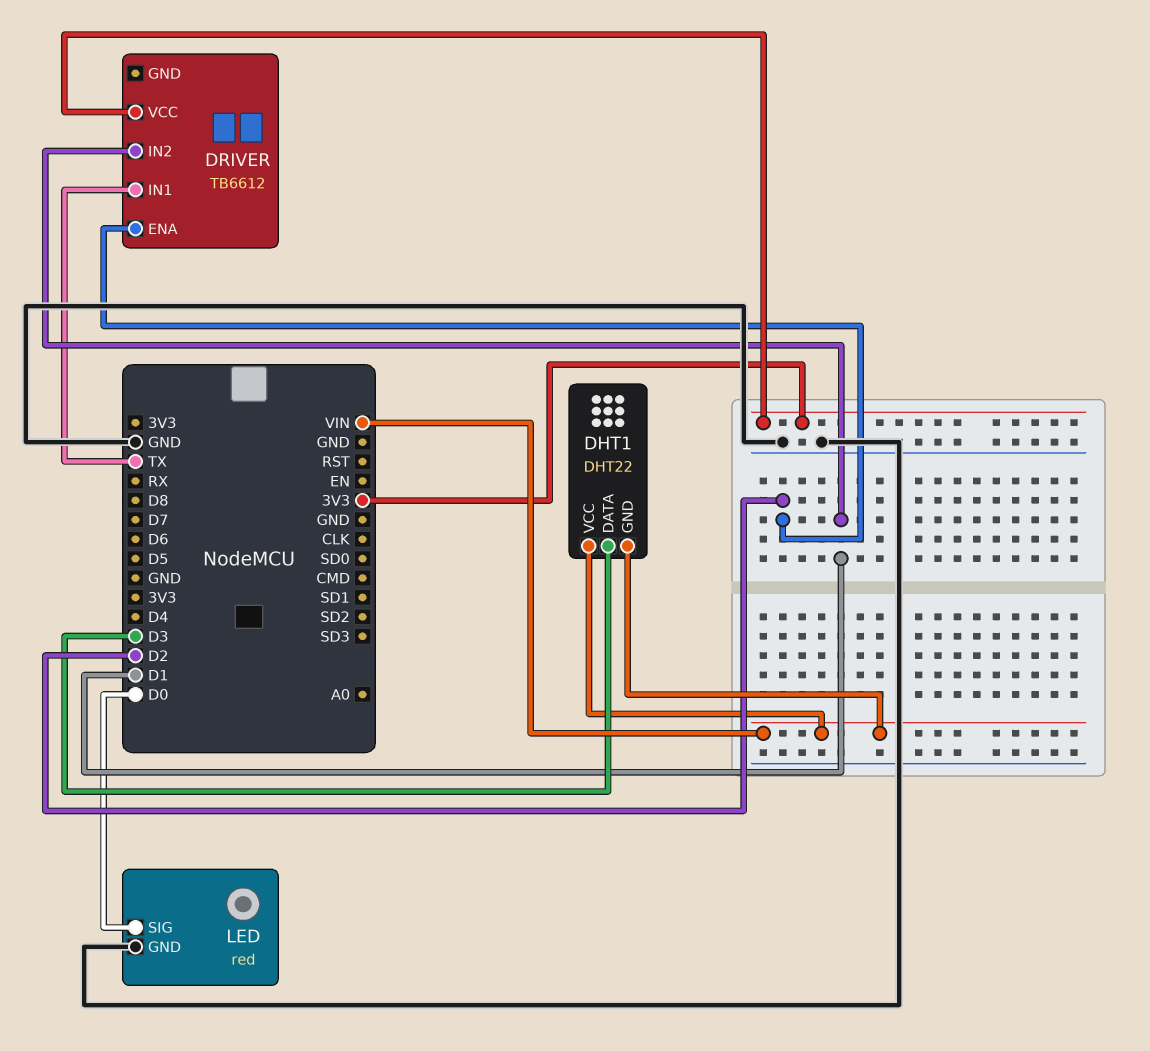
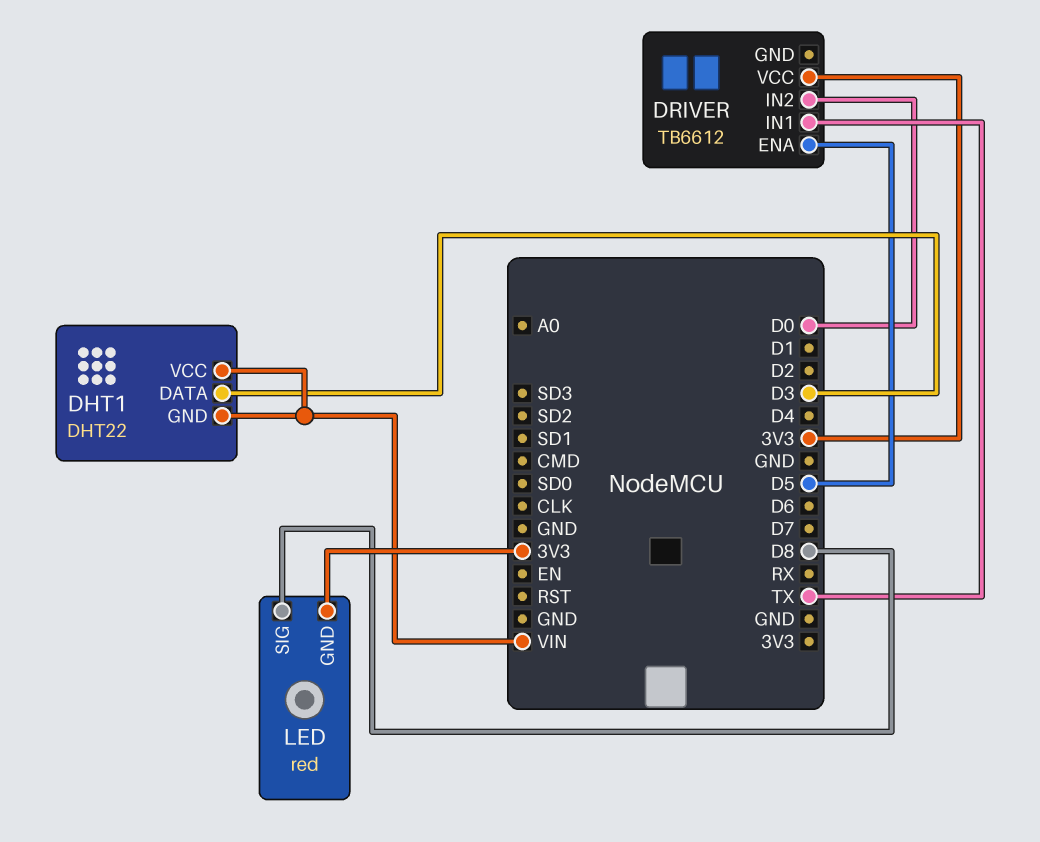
DRIVER pin ENA: D2 -> D5
DRIVER pin IN2: D1 -> D0
LED pin GND: GND -> 3V3
LED pin SIG: D0 -> D8

